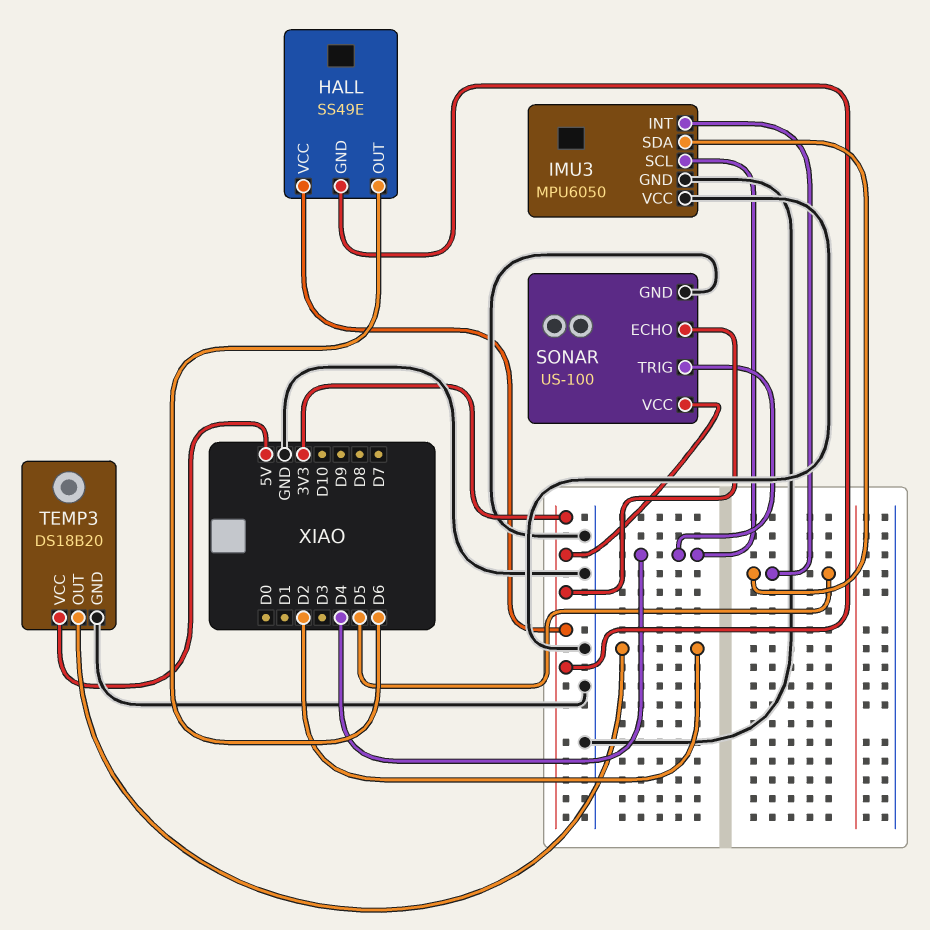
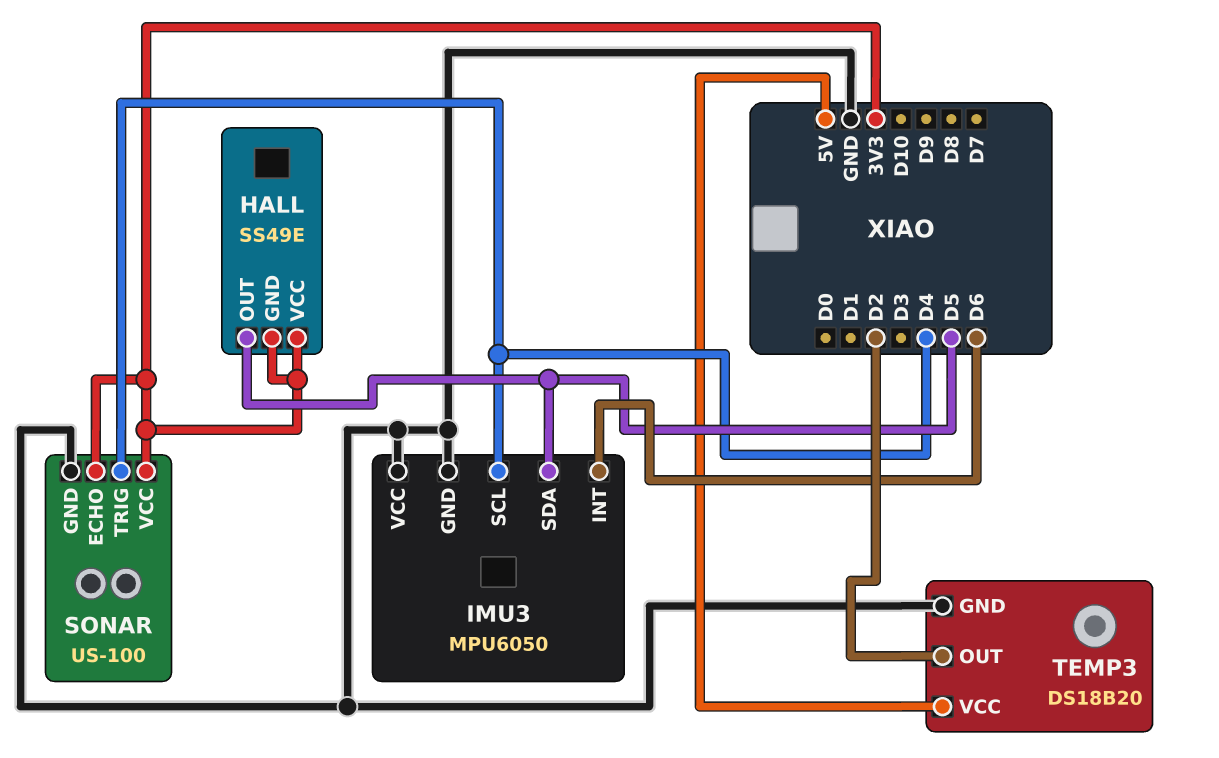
HALL pin OUT: D6 -> D5
IMU3 pin INT: D5 -> D6

